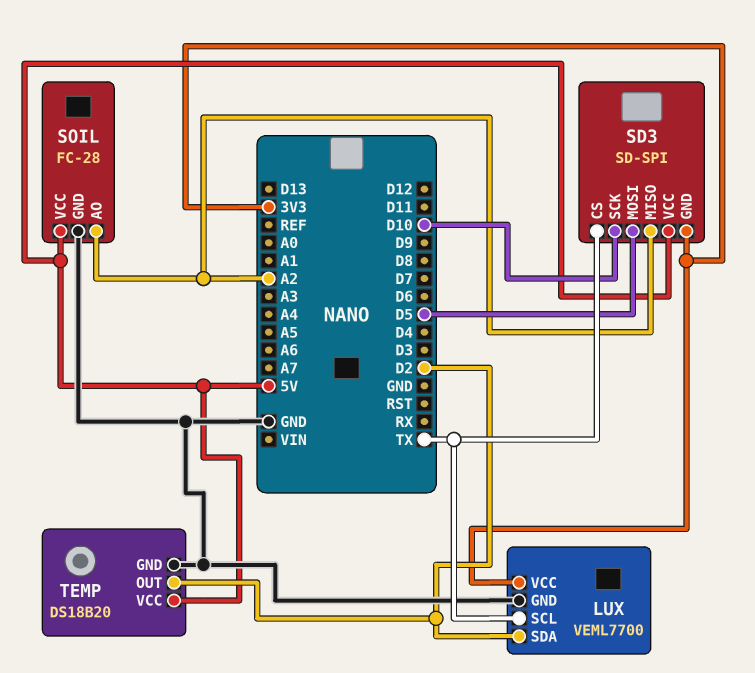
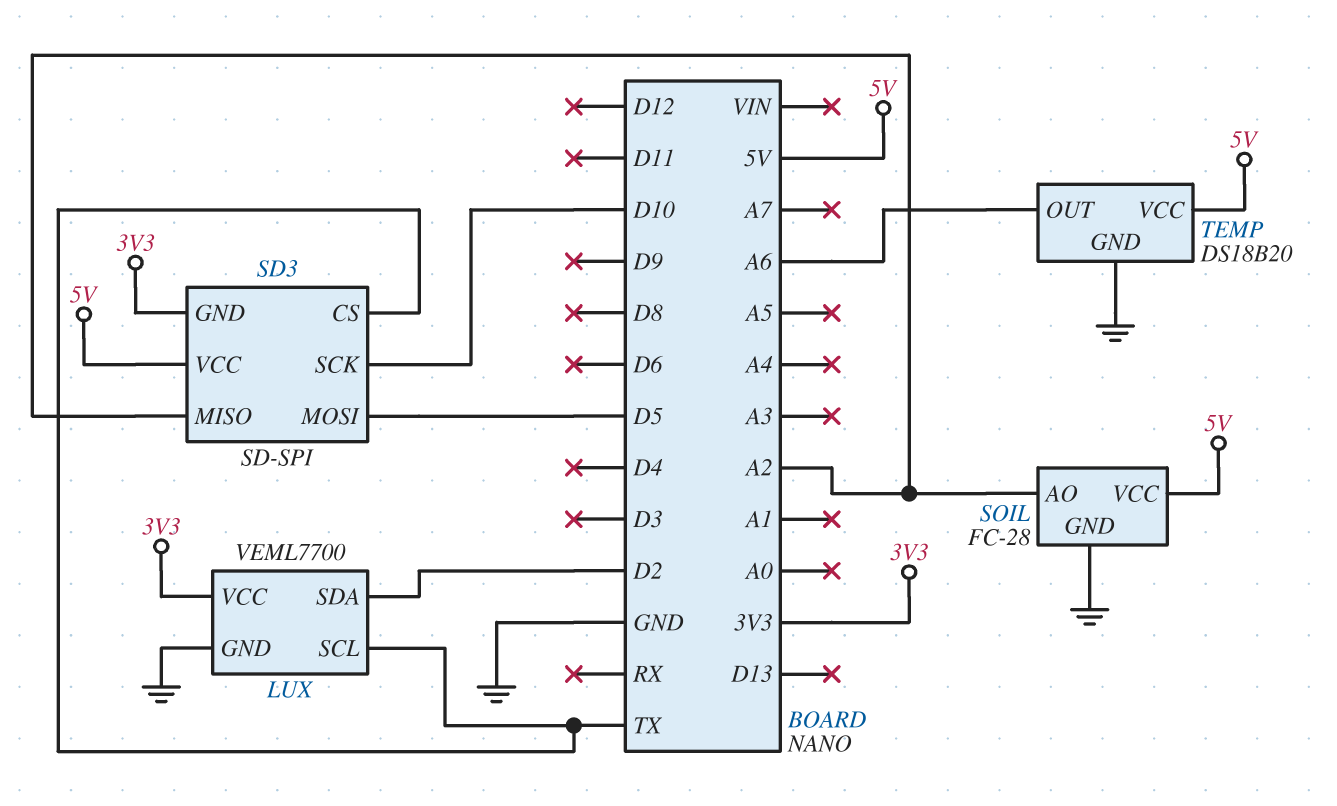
TEMP pin OUT: D2 -> A6

